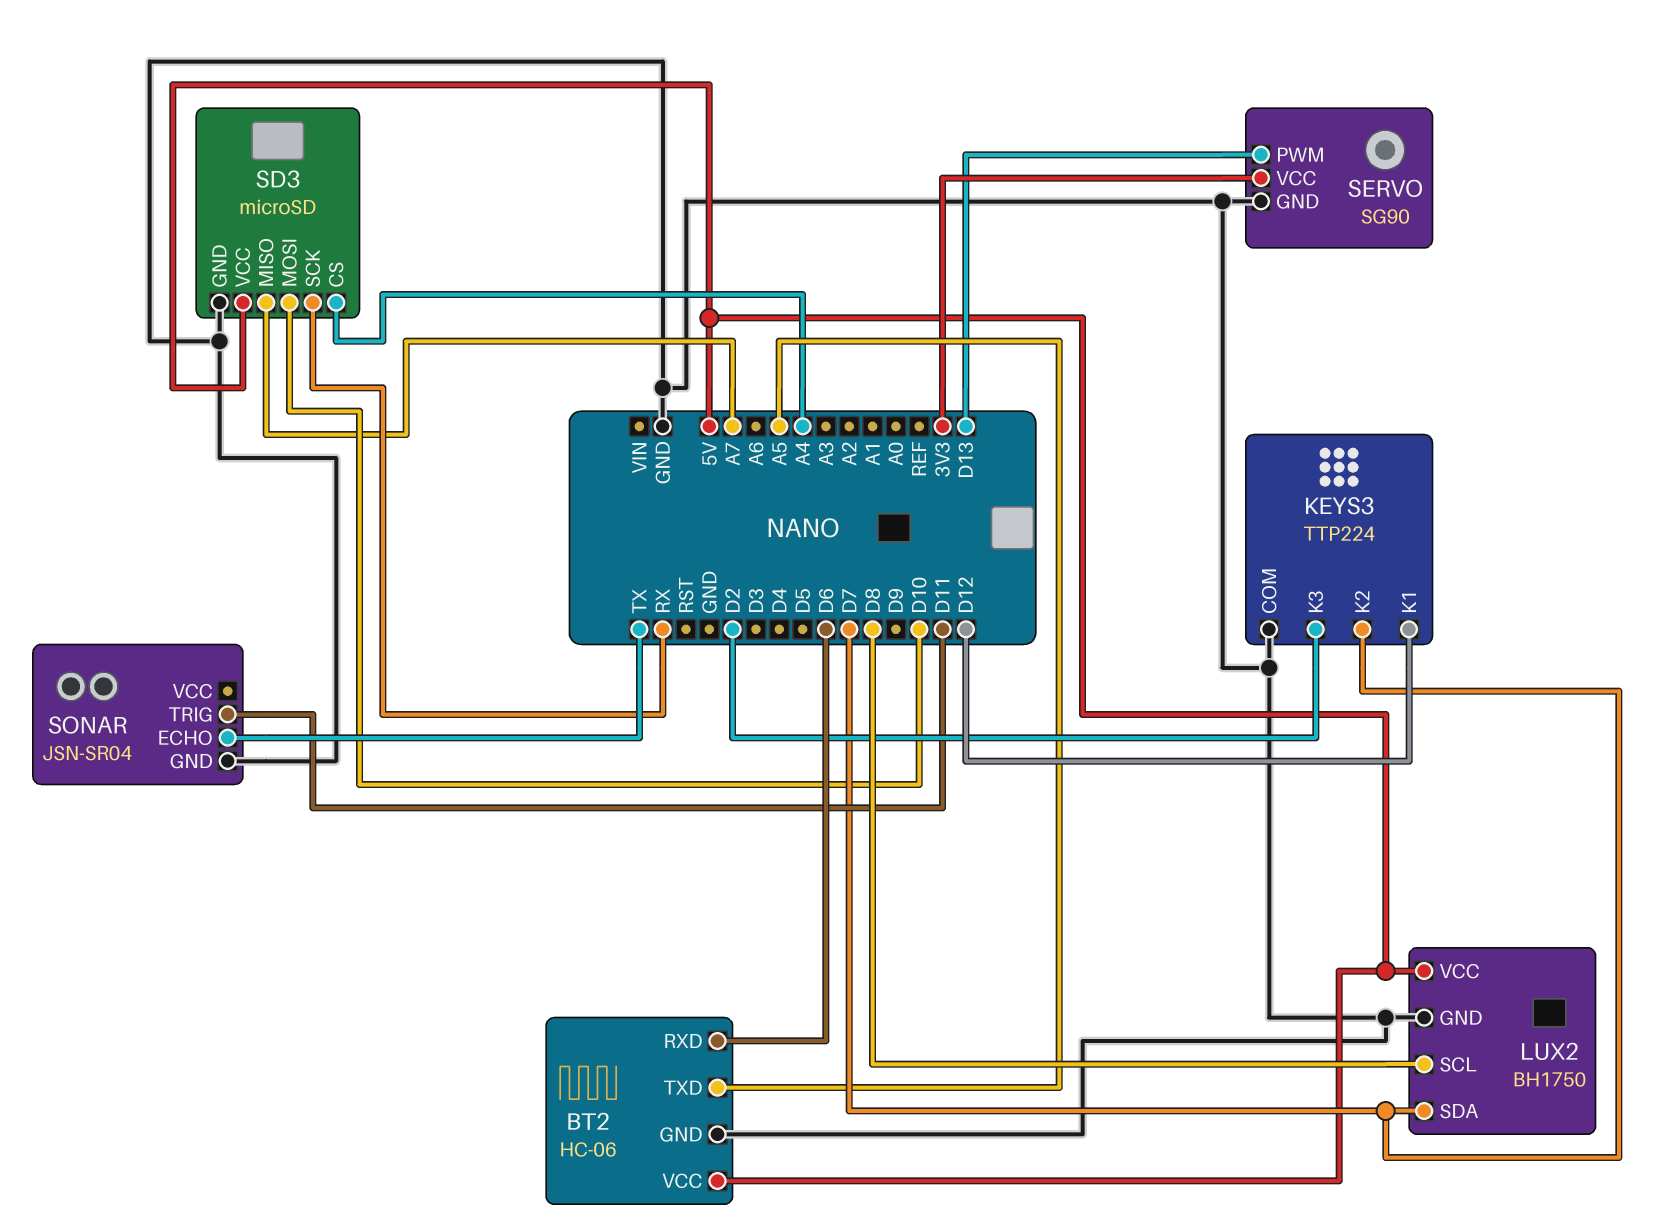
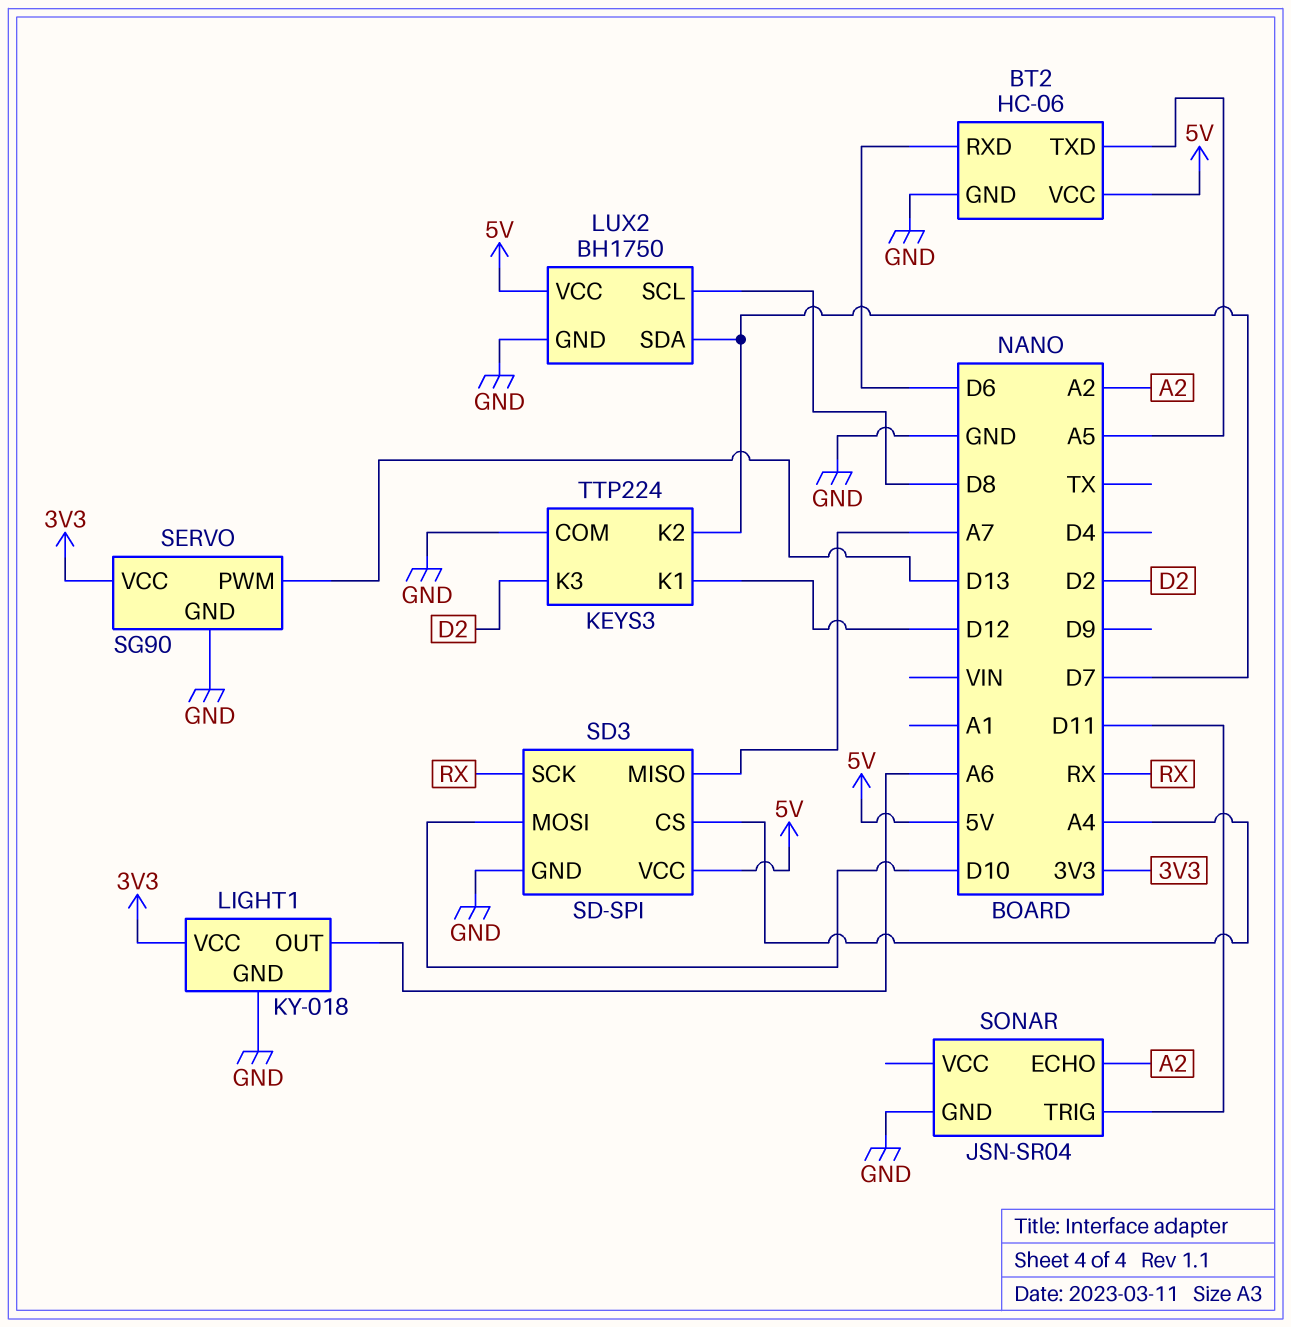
LIGHT1: none -> KY-018
LIGHT1 pin GND: none -> GND
LIGHT1 pin OUT: none -> A6
LIGHT1 pin VCC: none -> 3V3
SD3: microSD -> SD-SPI
SONAR pin ECHO: TX -> A2

